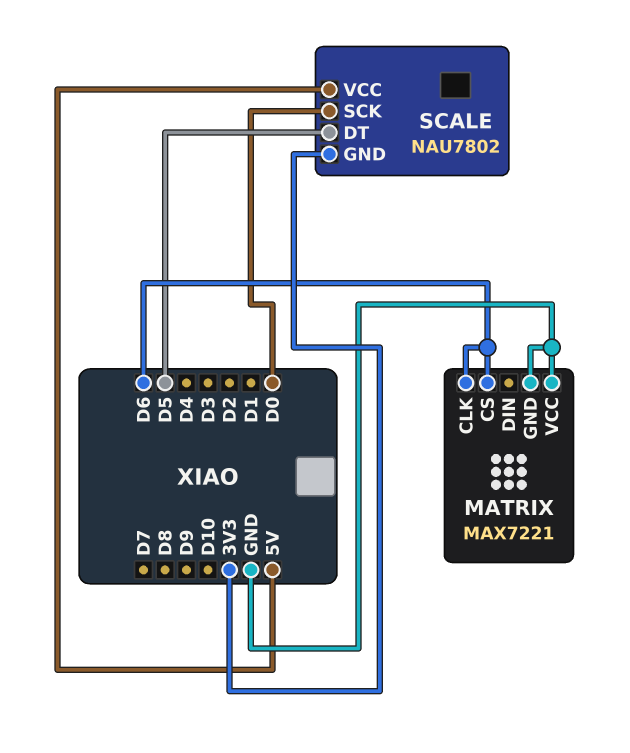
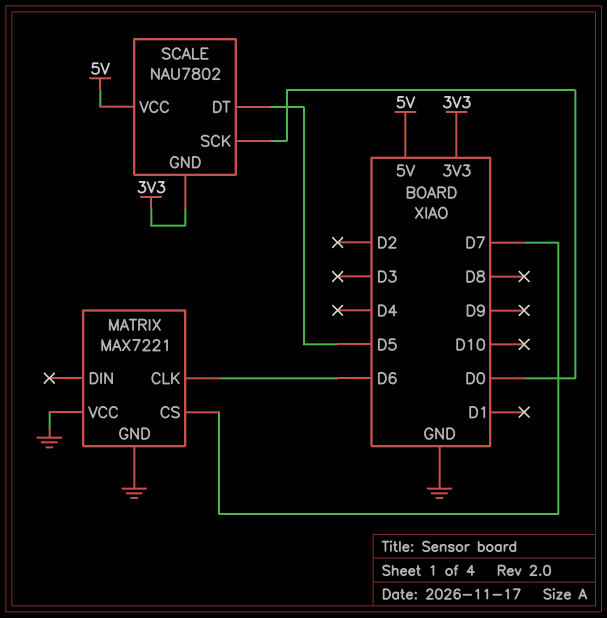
MATRIX pin CS: D6 -> D7

